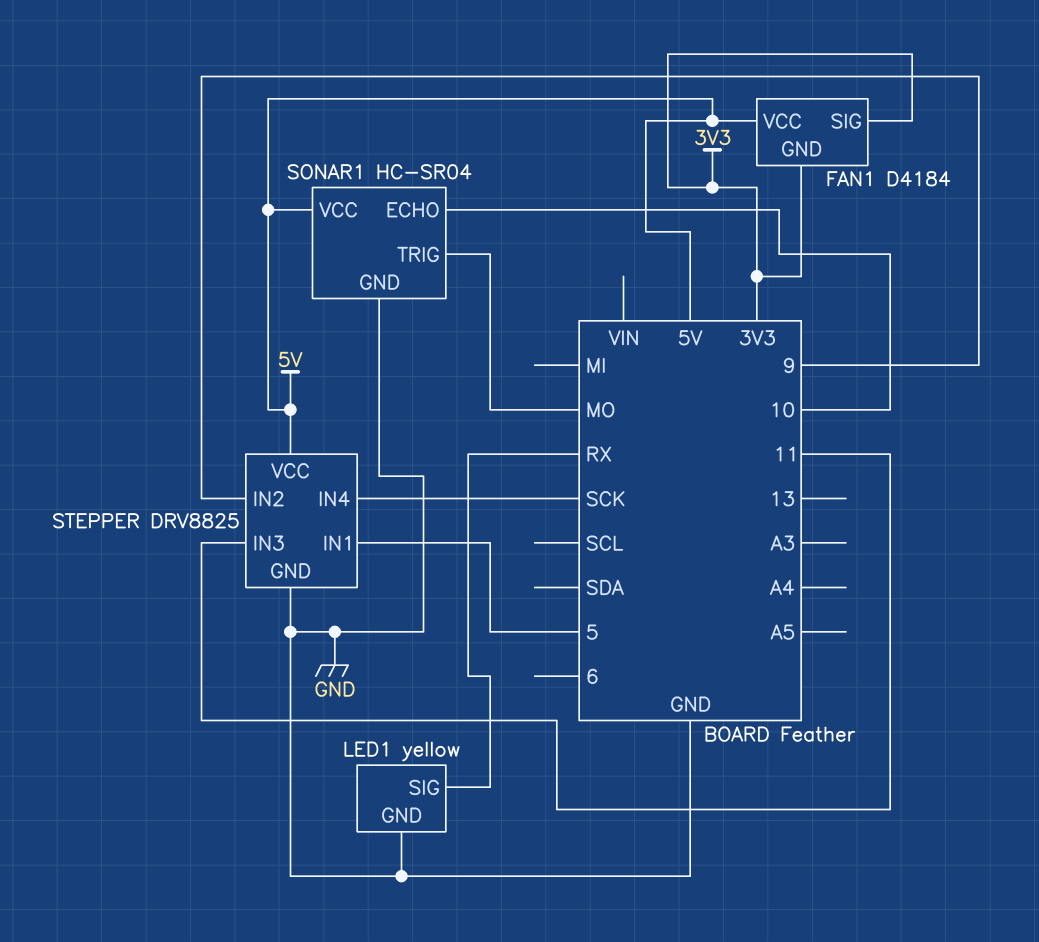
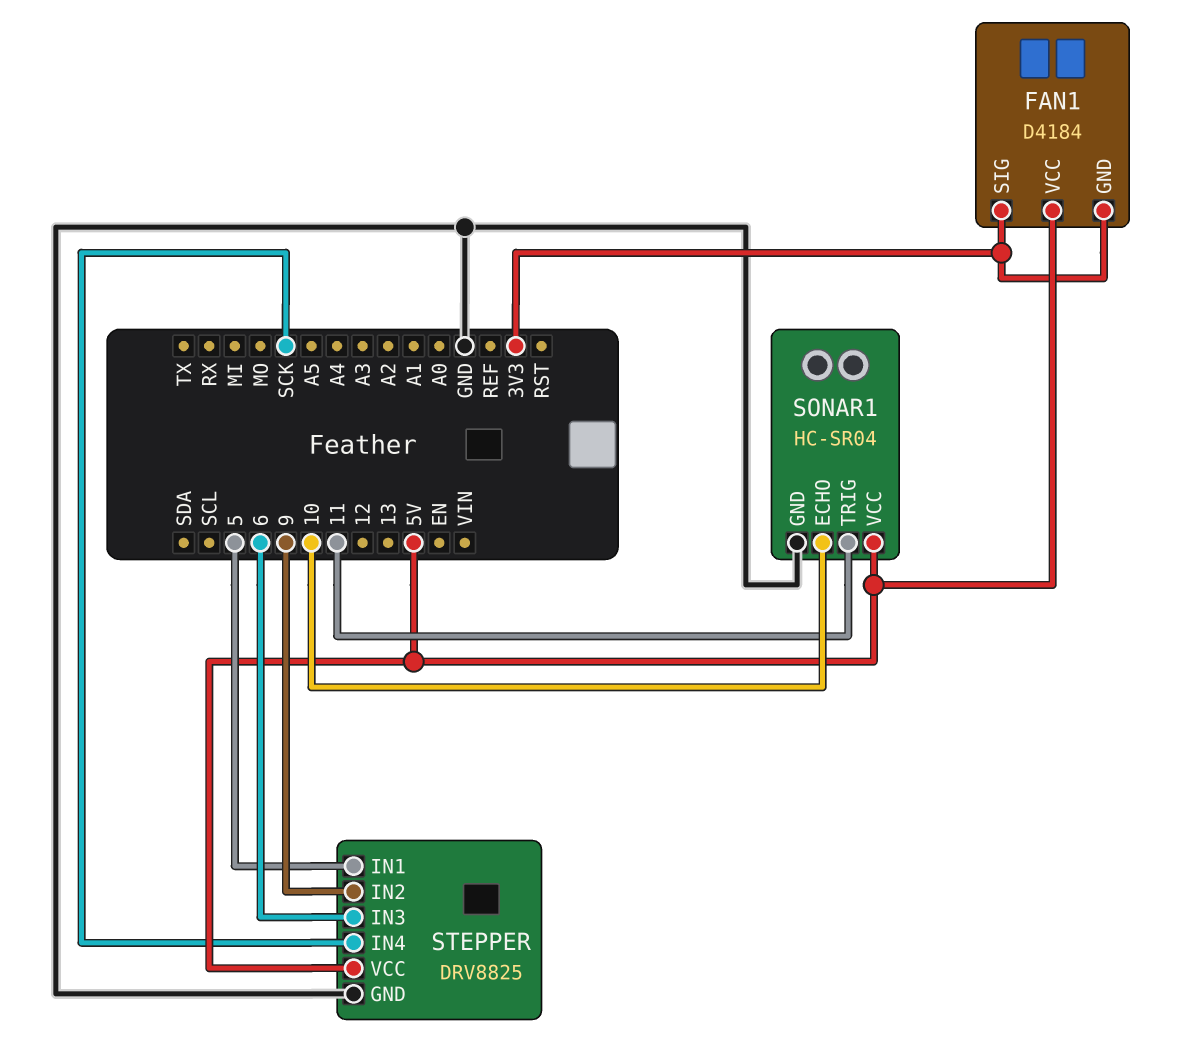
LED1: yellow -> none
LED1 pin GND: GND -> none
LED1 pin SIG: RX -> none
SONAR1 pin TRIG: MO -> 11
STEPPER pin IN3: 11 -> 6

